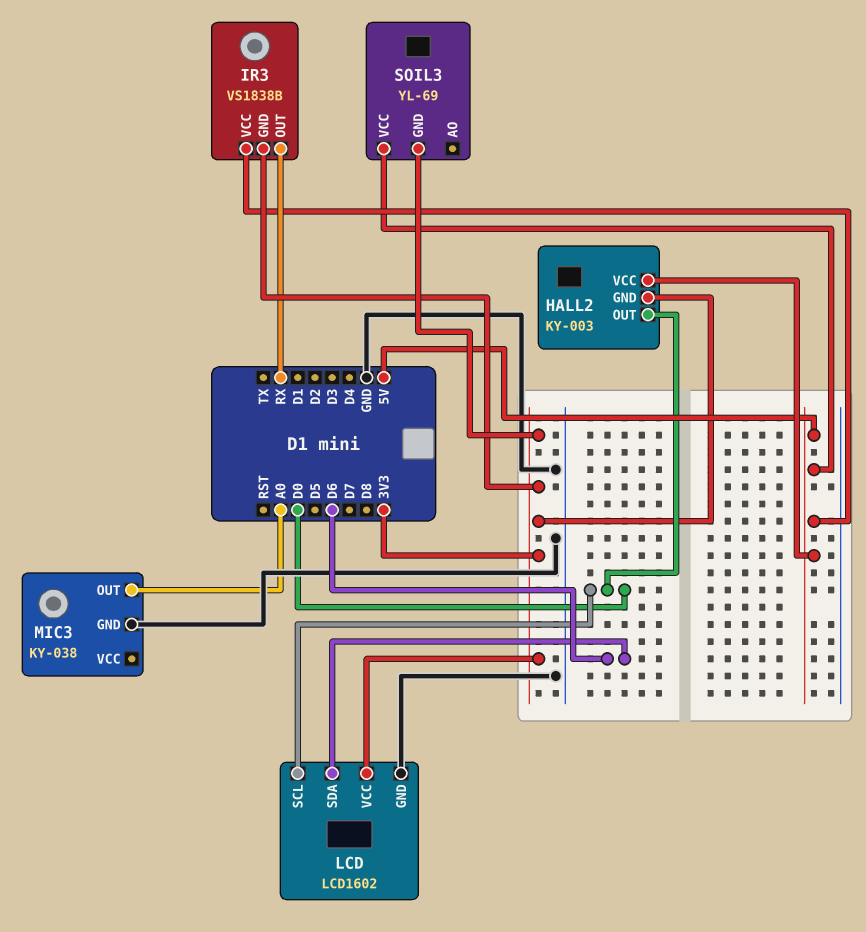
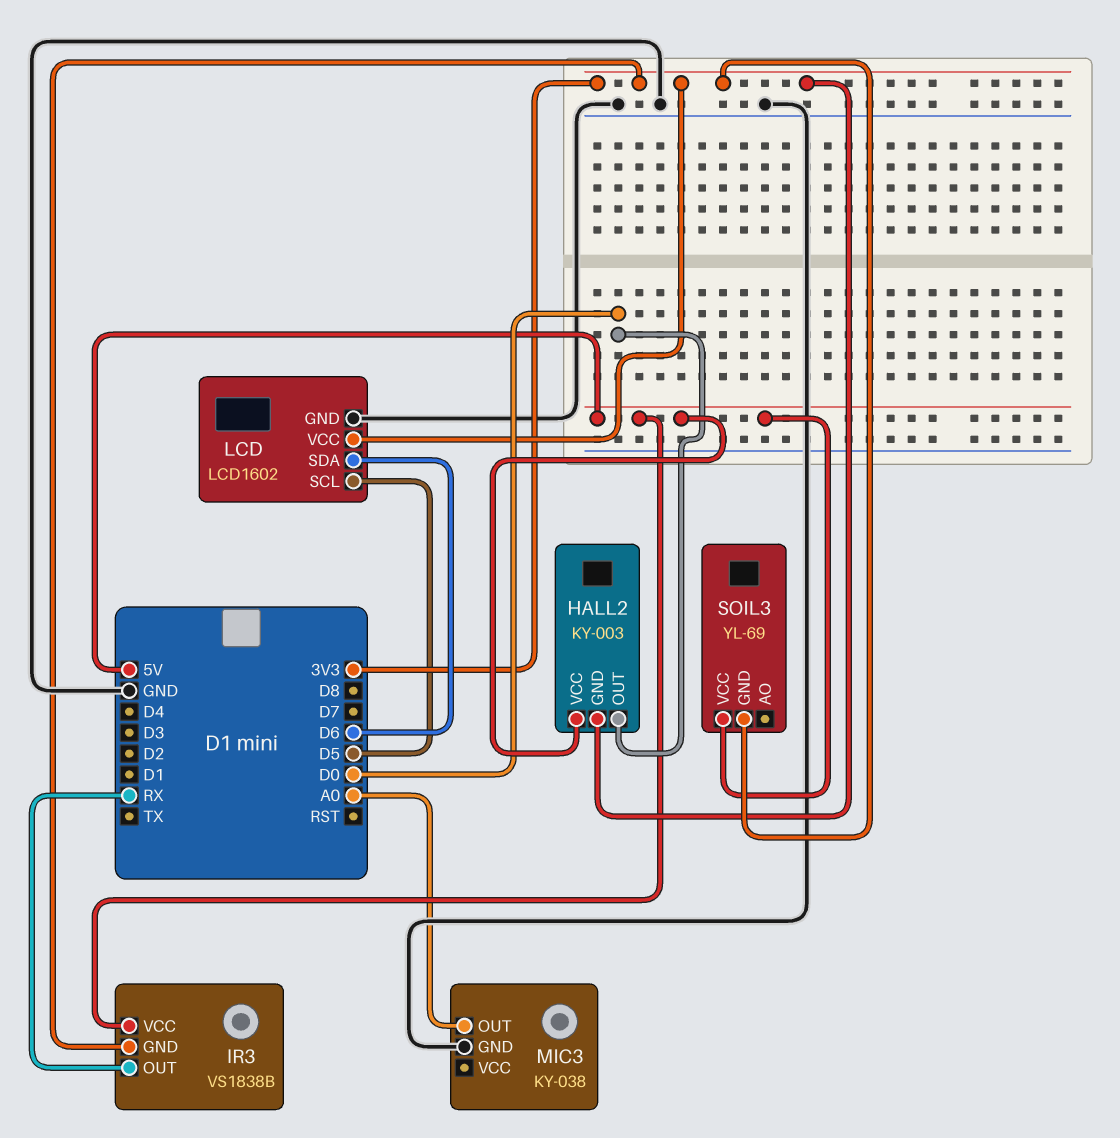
LCD pin SCL: D0 -> D5

